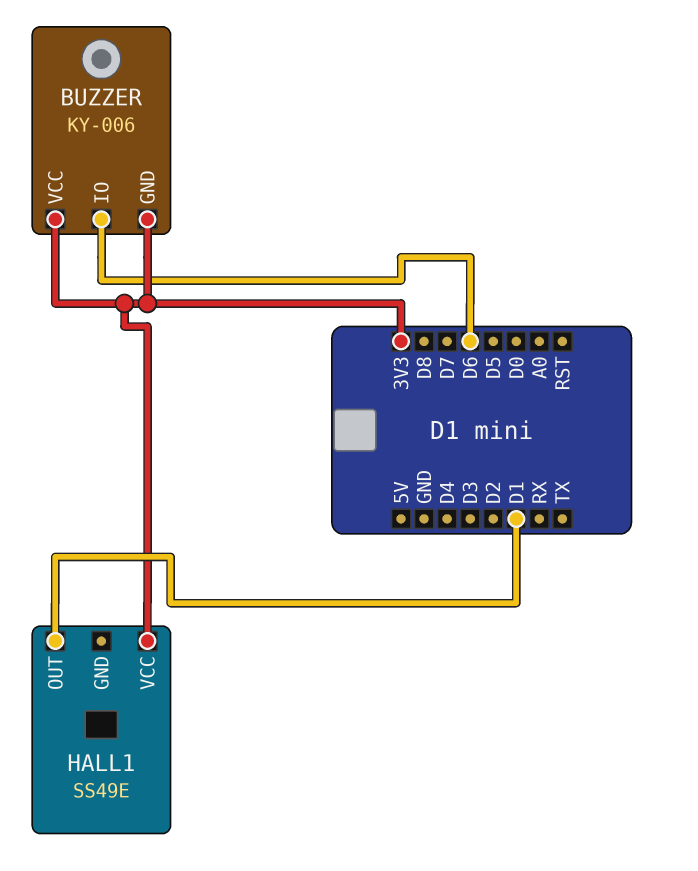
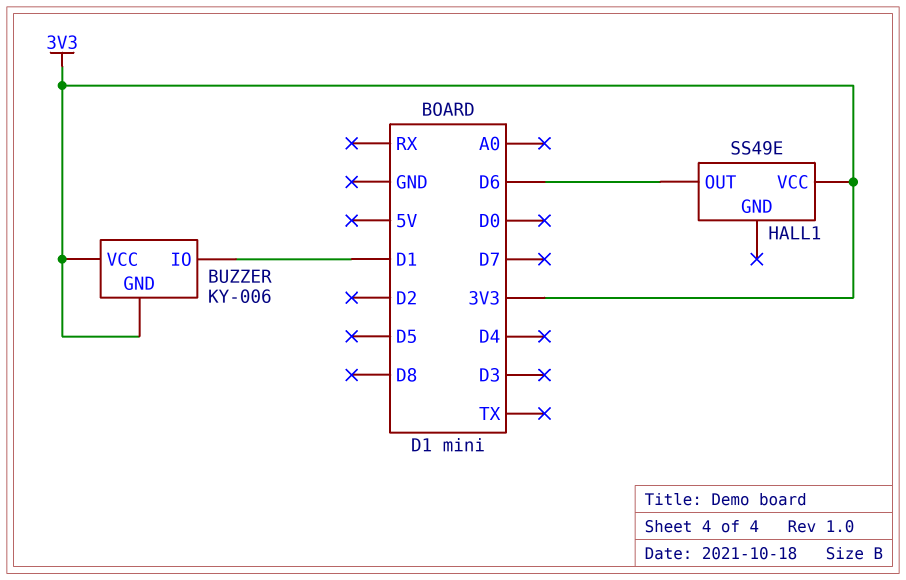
BUZZER pin IO: D6 -> D1
HALL1 pin OUT: D1 -> D6

